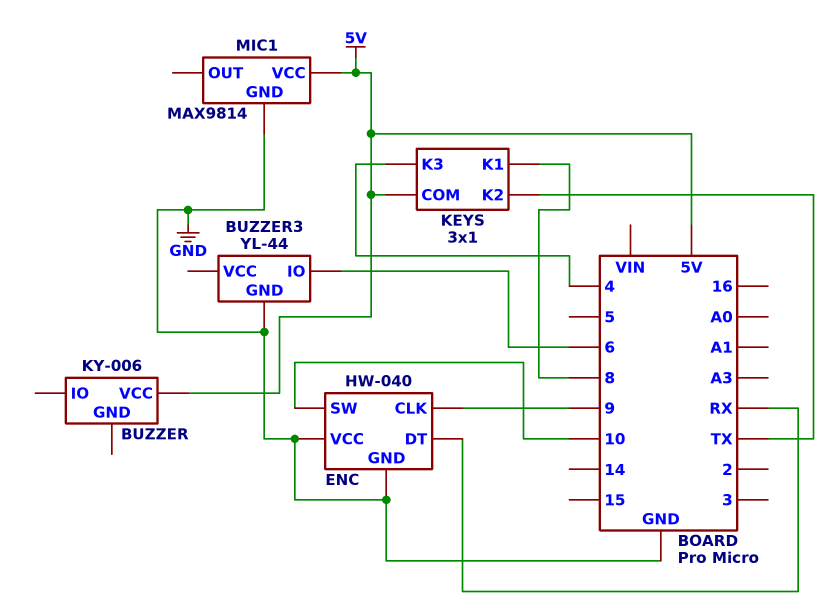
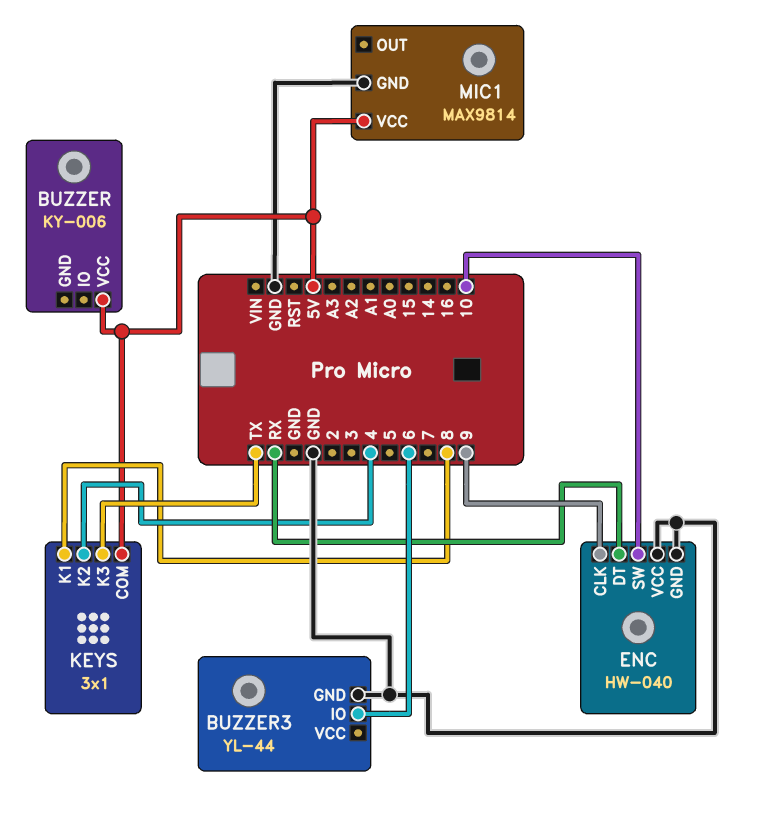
KEYS pin K2: TX -> 4
KEYS pin K3: 4 -> TX

